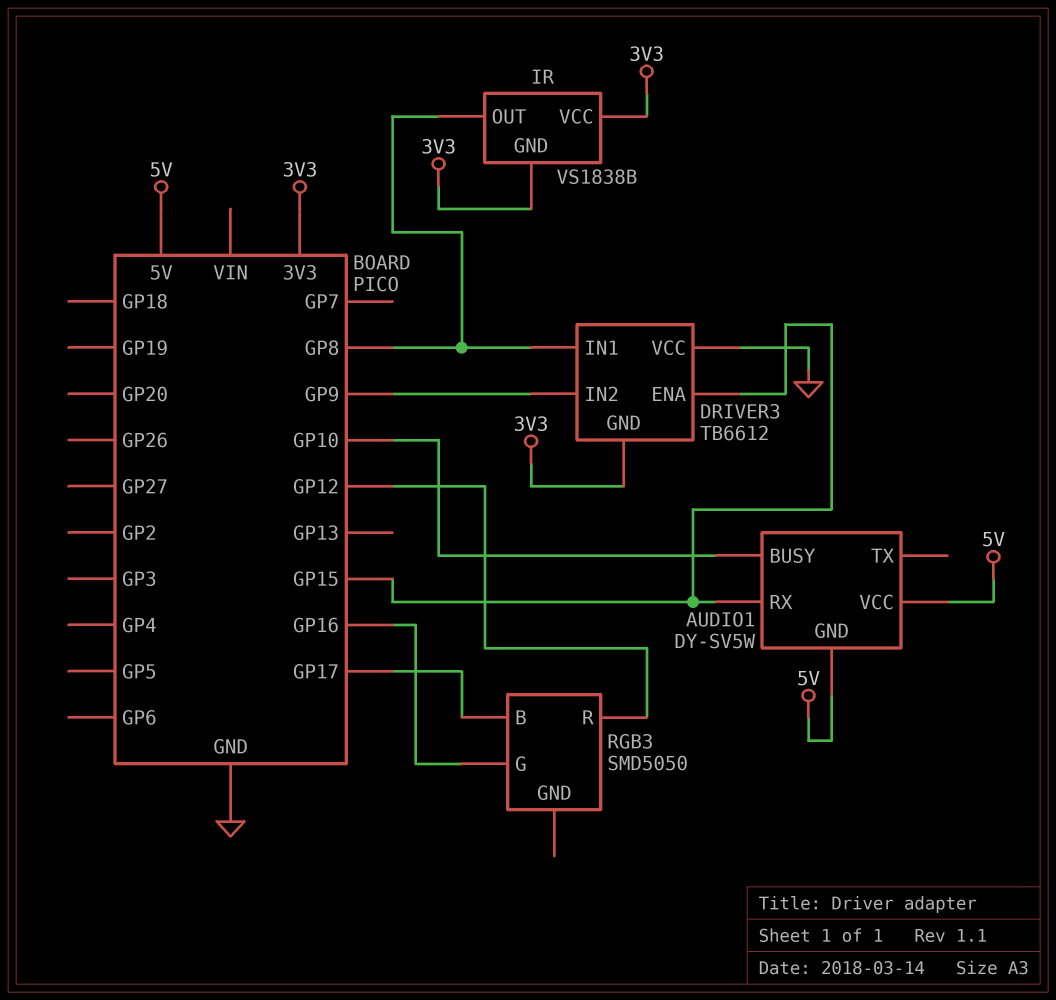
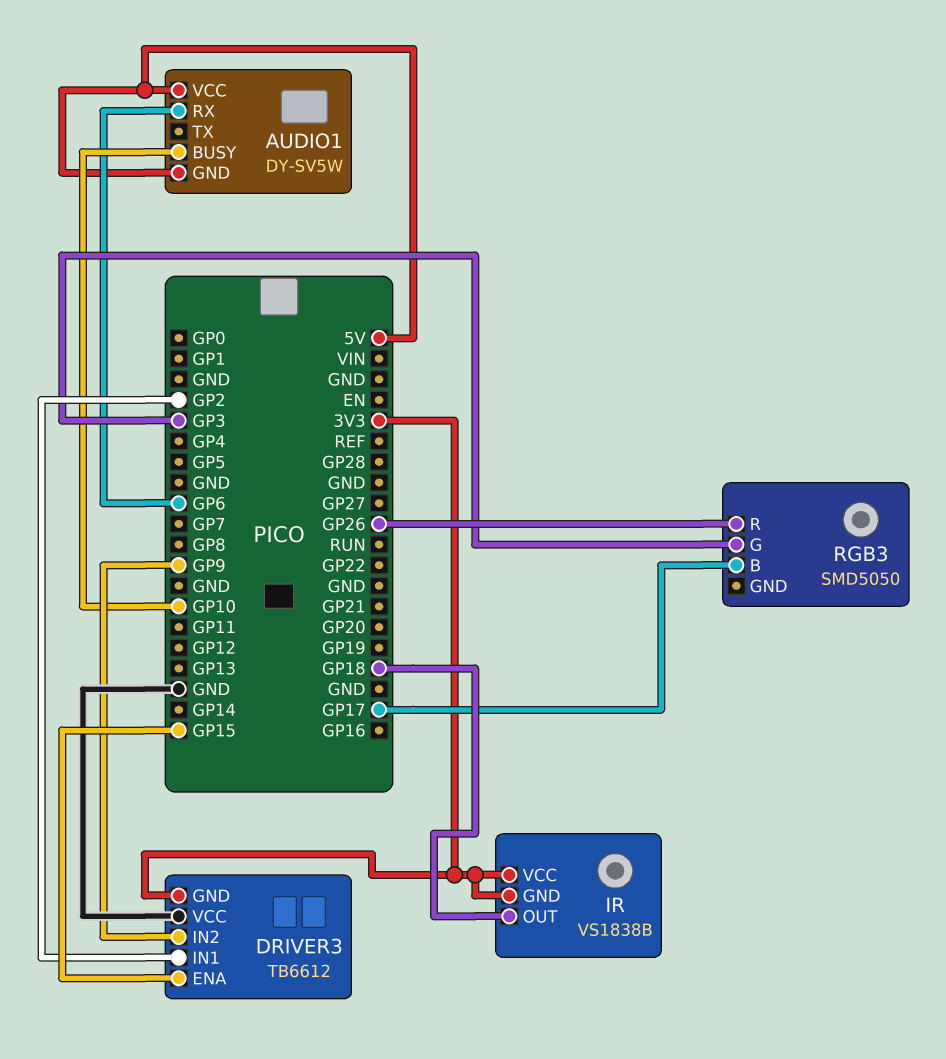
AUDIO1 pin RX: GP15 -> GP6
DRIVER3 pin IN1: GP8 -> GP2
IR pin OUT: GP8 -> GP18
RGB3 pin G: GP16 -> GP3
RGB3 pin R: GP12 -> GP26

